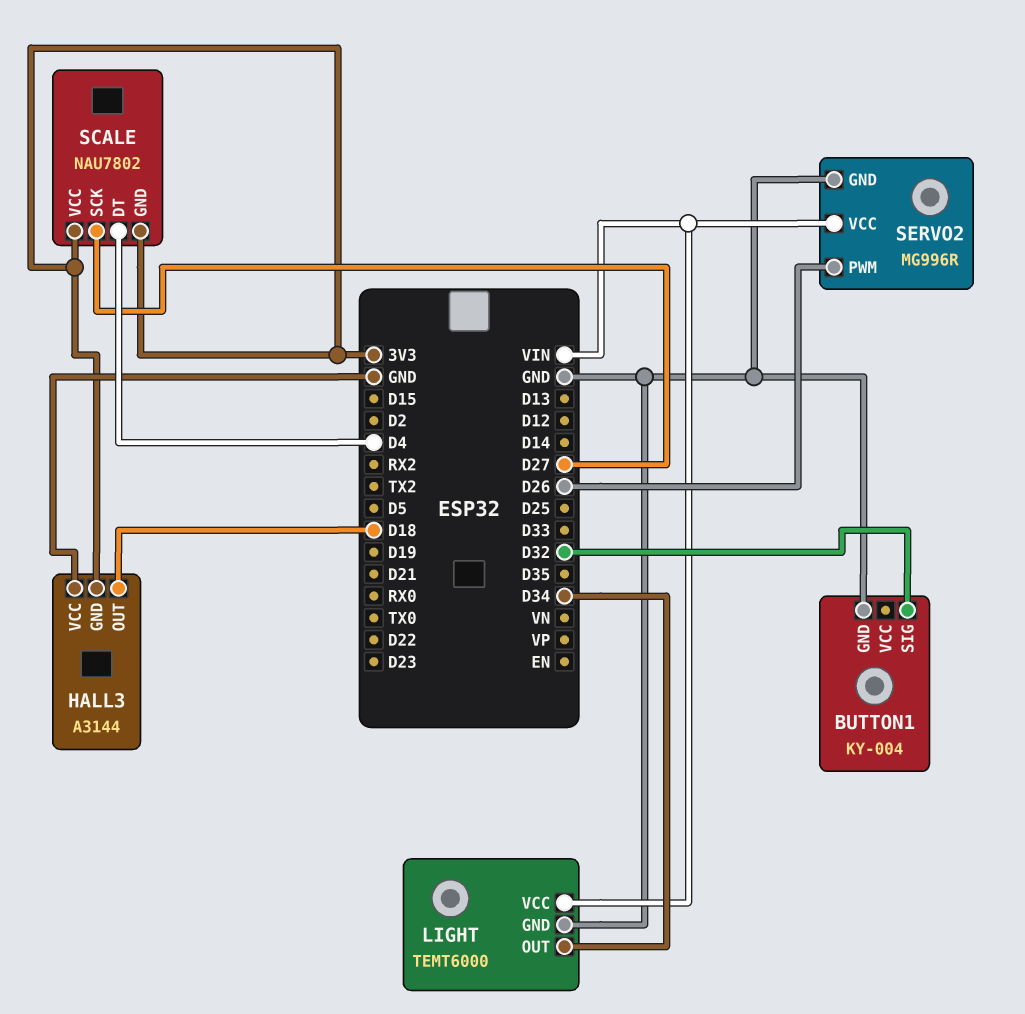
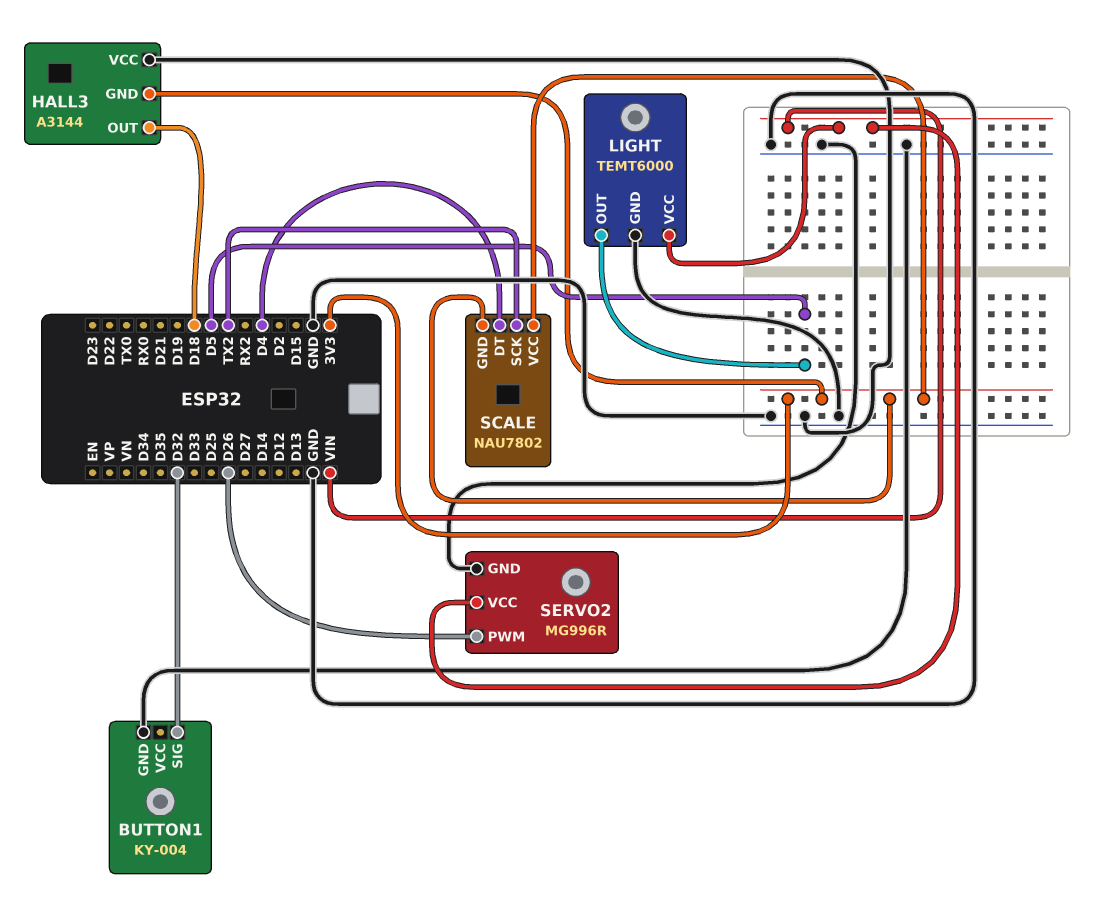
LIGHT pin OUT: D34 -> D5
SCALE pin SCK: D27 -> TX2

